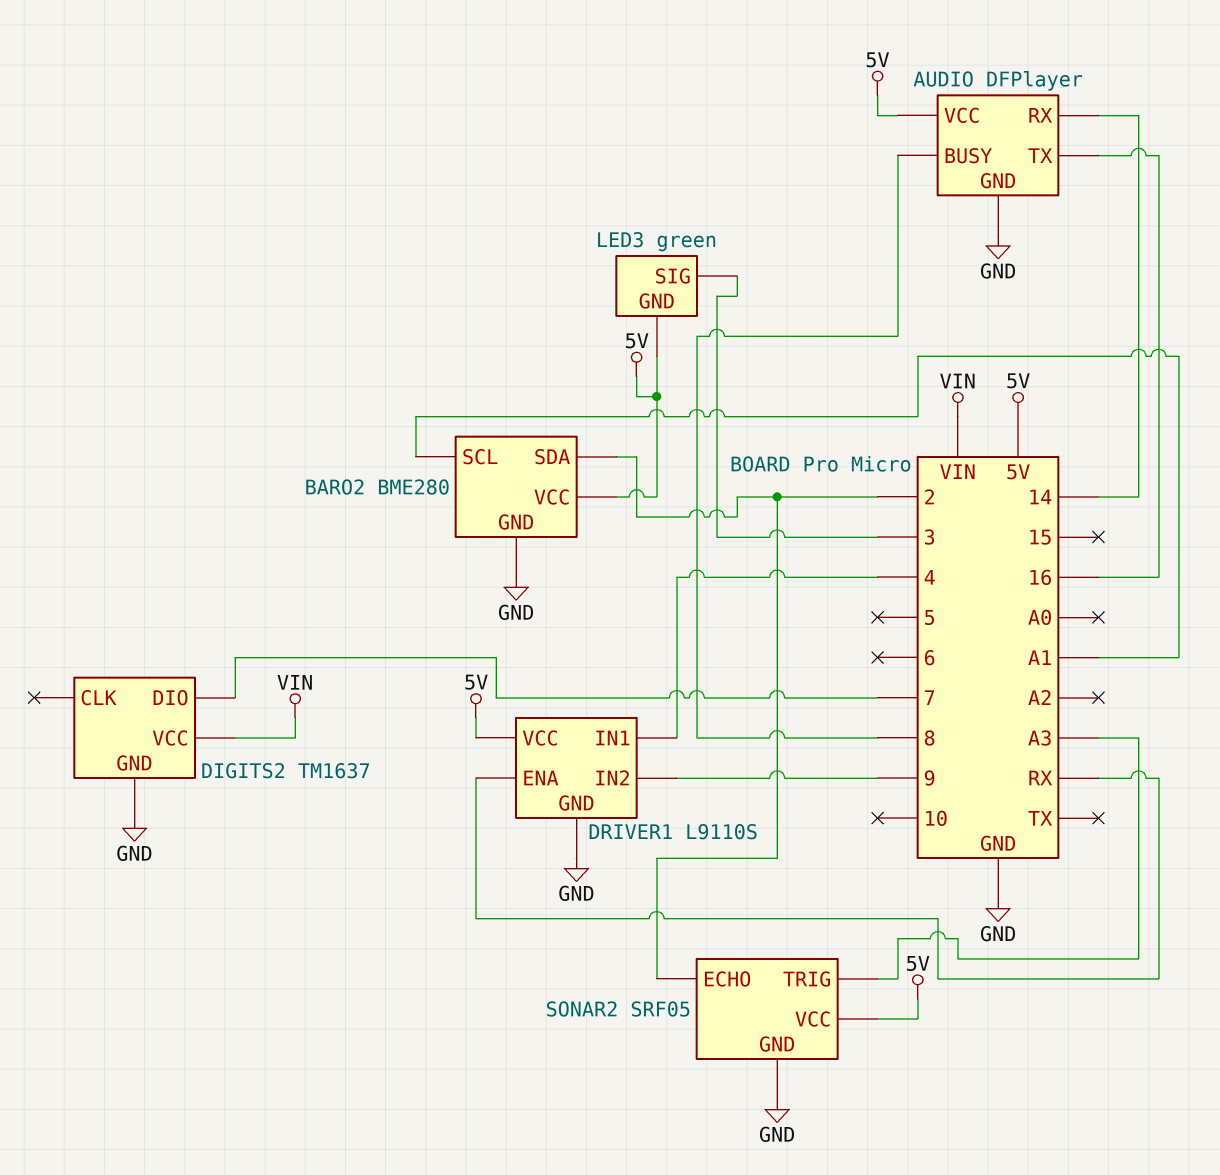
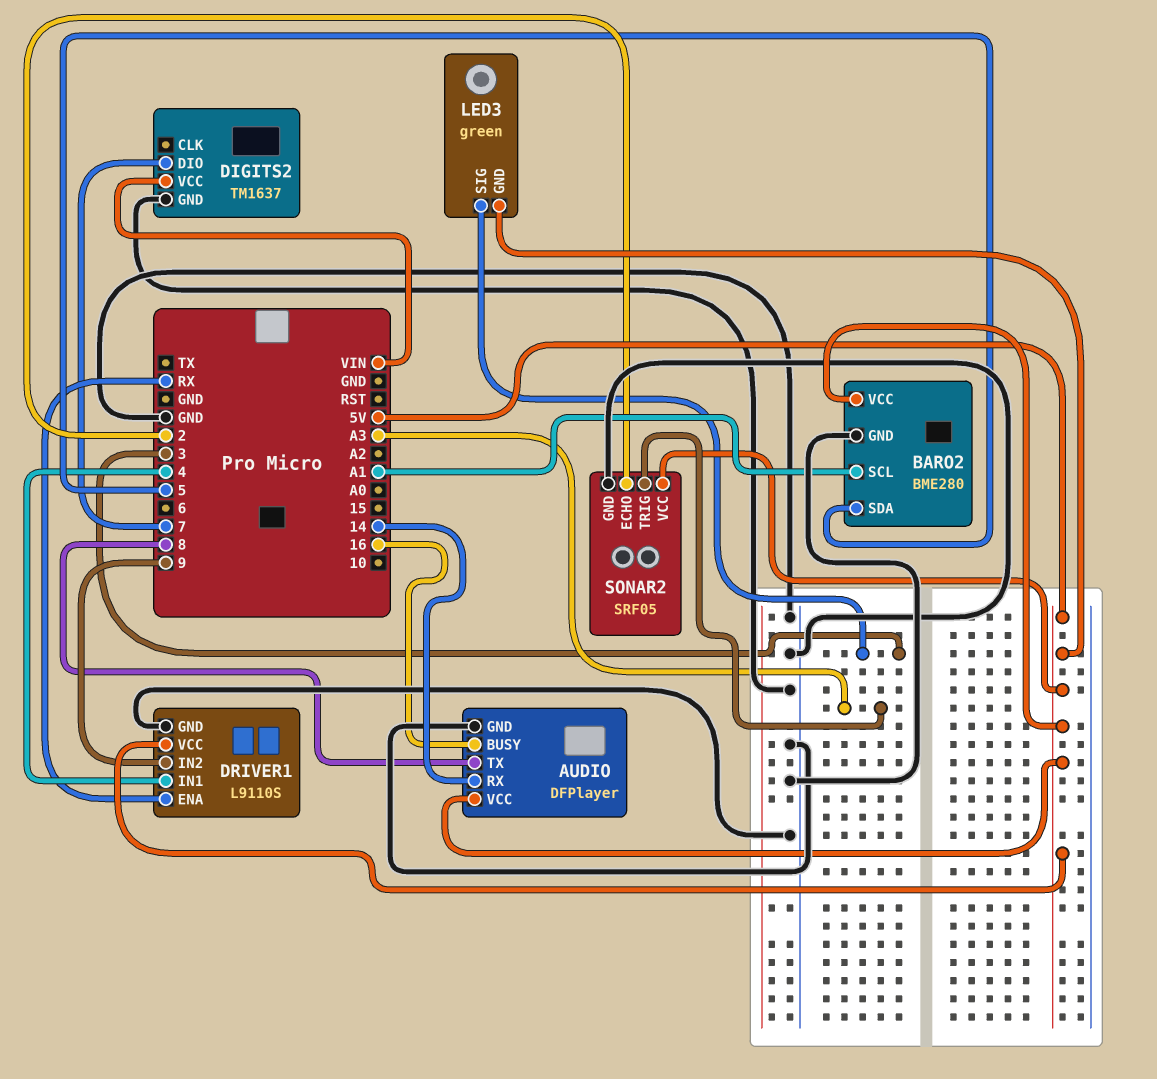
AUDIO pin BUSY: 8 -> 16
AUDIO pin TX: 16 -> 8
BARO2 pin SDA: 2 -> 5

